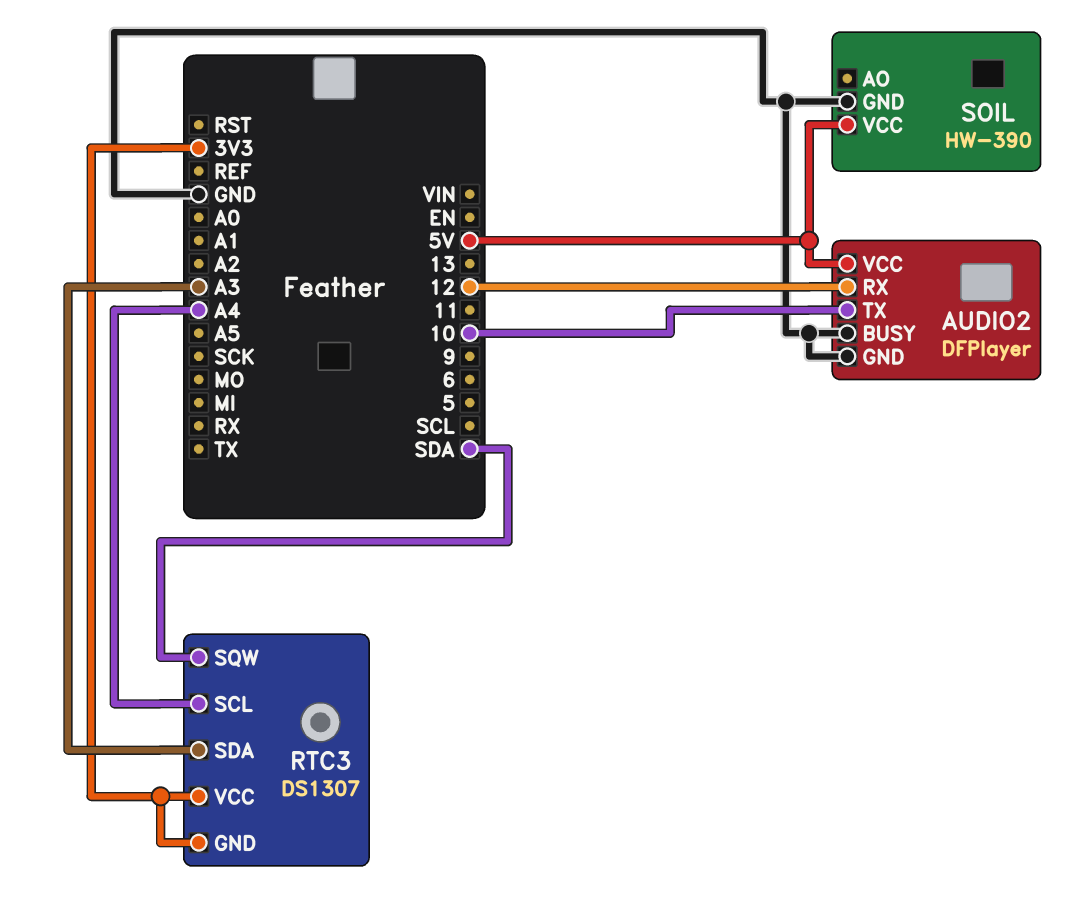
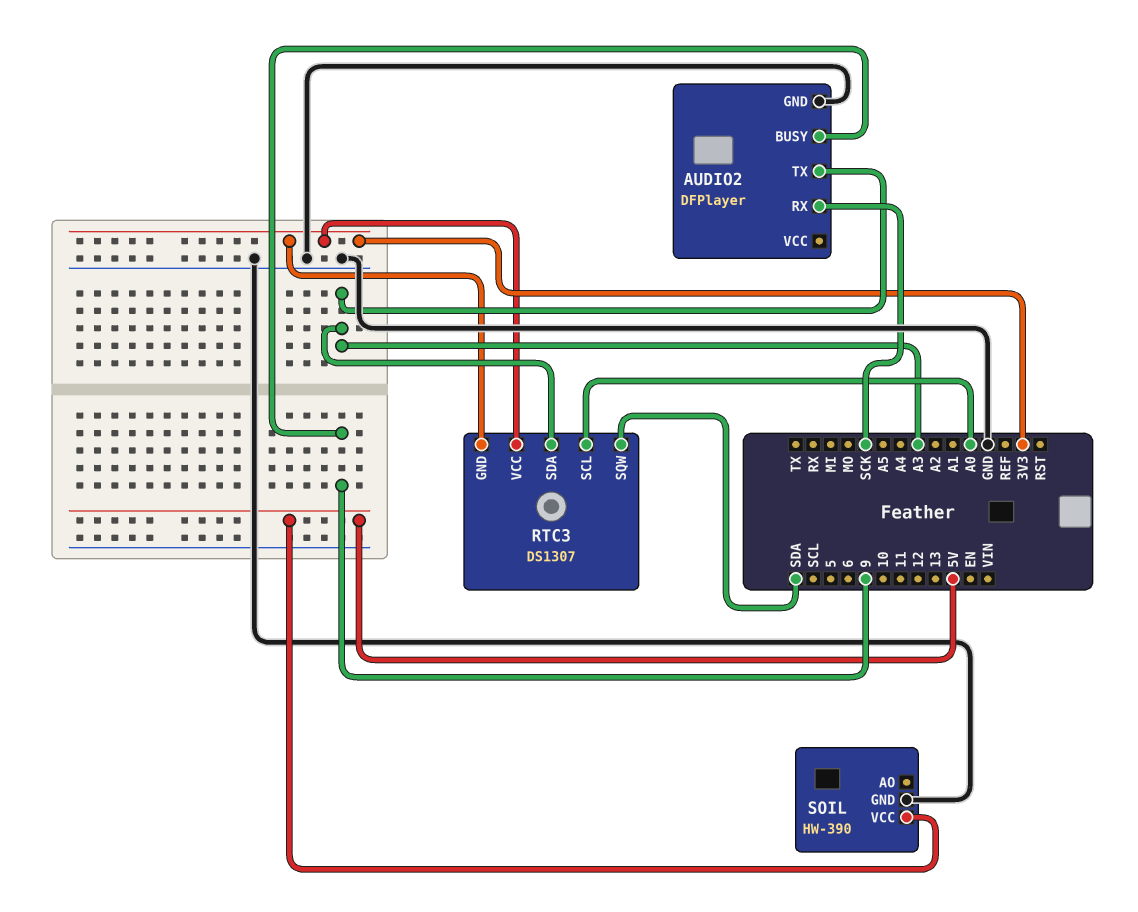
AUDIO2 pin BUSY: GND -> 9
AUDIO2 pin RX: 12 -> SCK
AUDIO2 pin TX: 10 -> A3
AUDIO2 pin VCC: 5V -> none
RTC3 pin SCL: A4 -> A0

